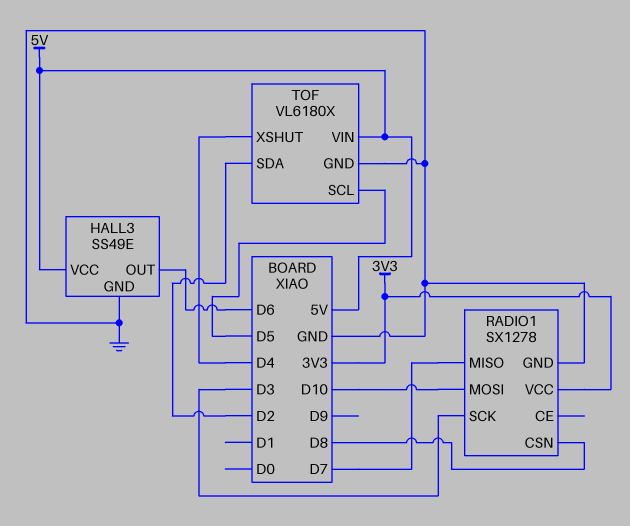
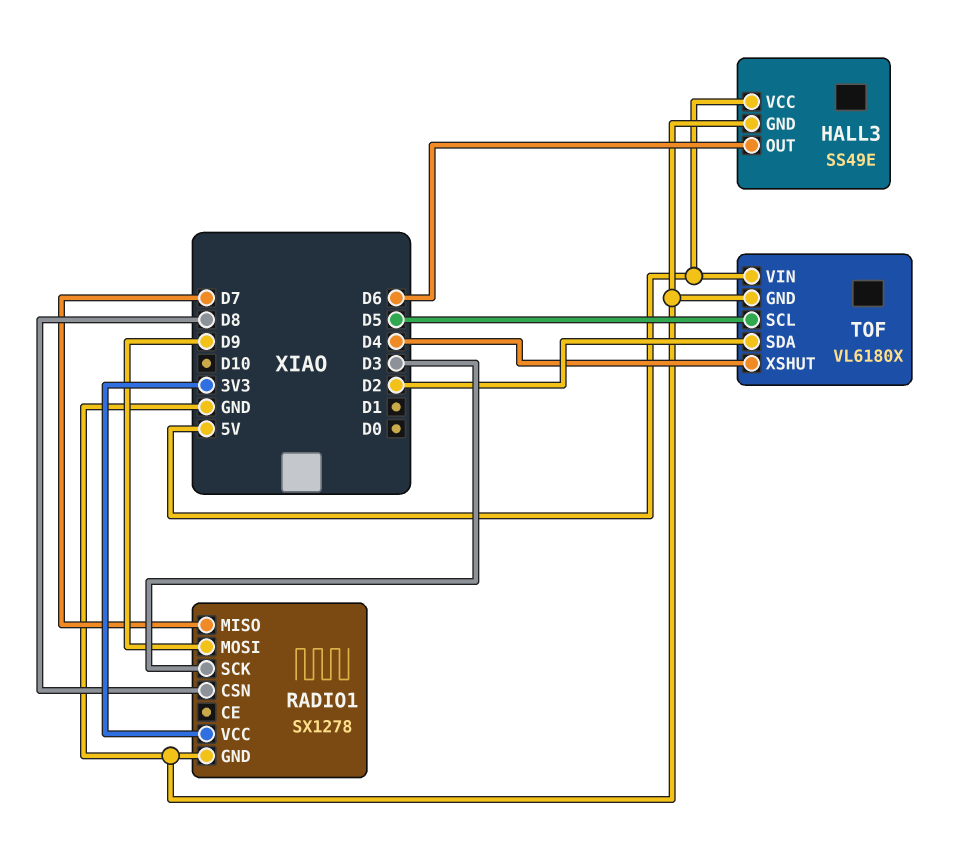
RADIO1 pin MOSI: D10 -> D9

